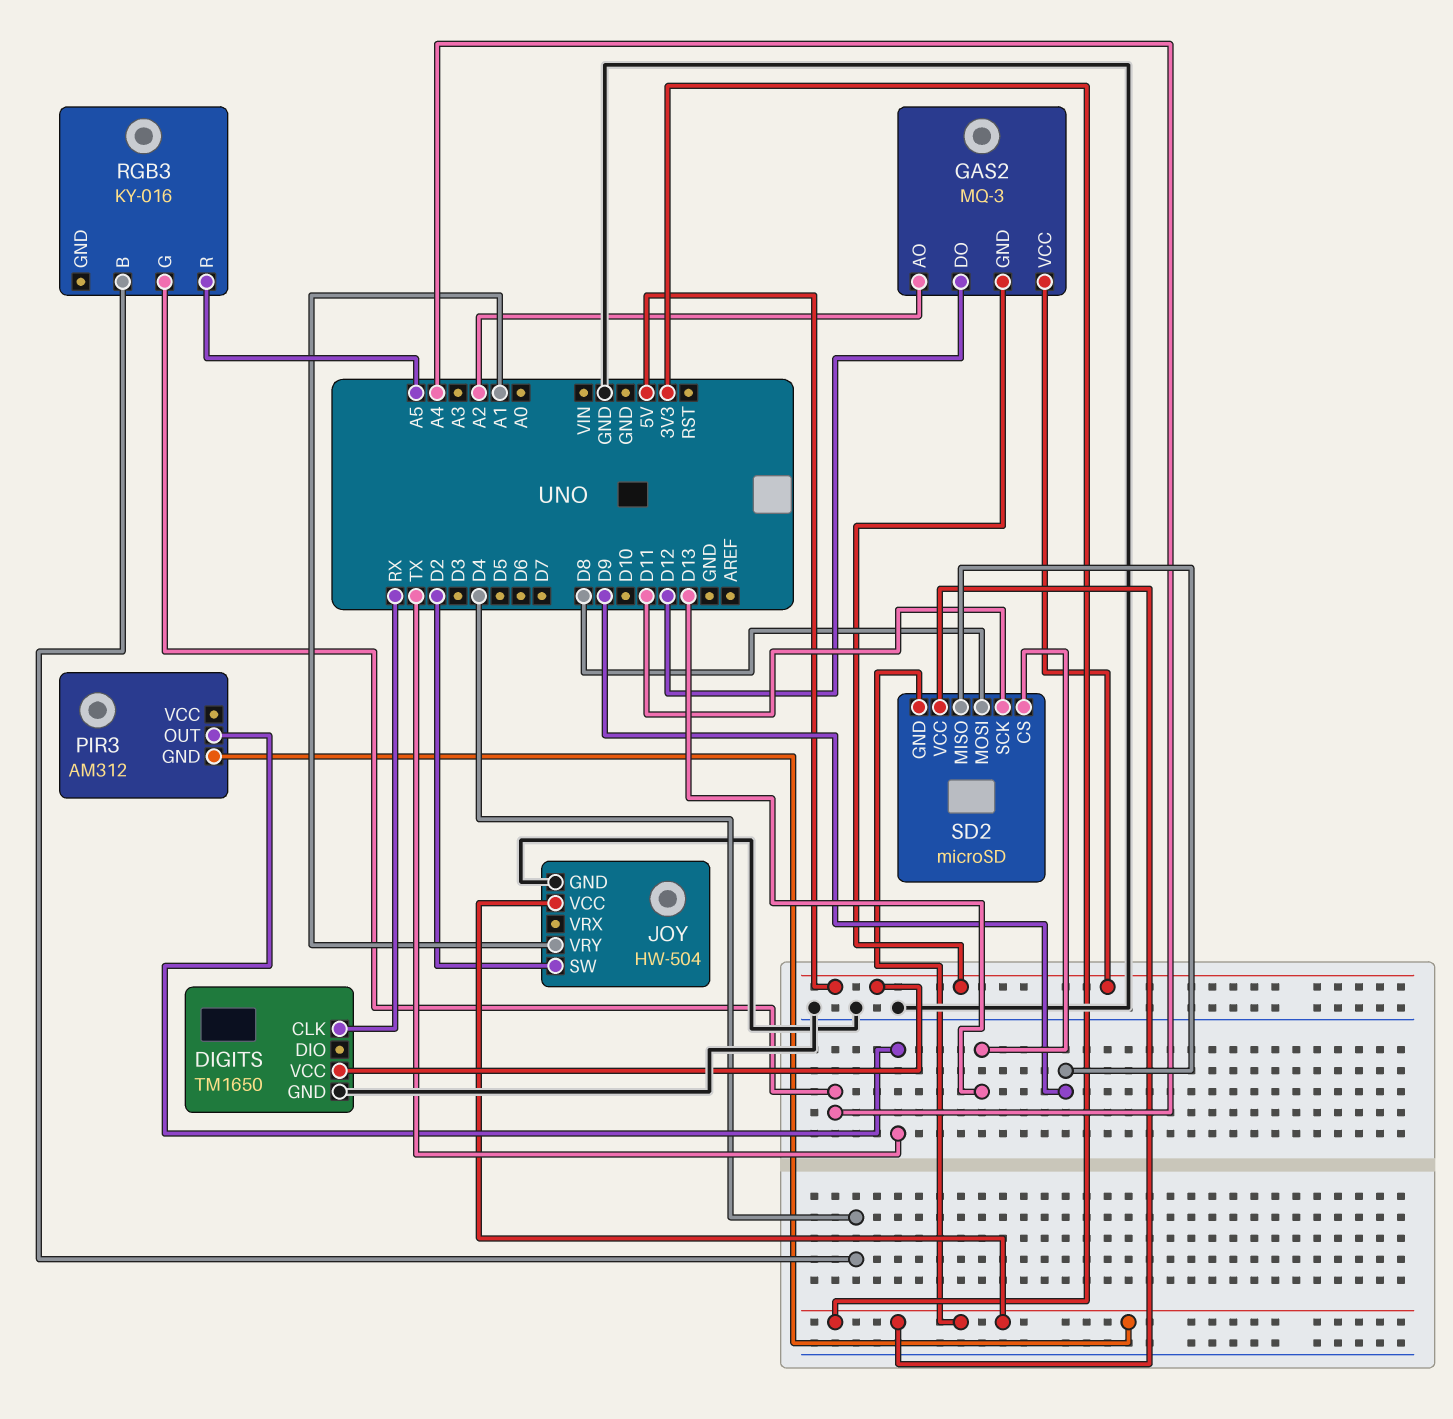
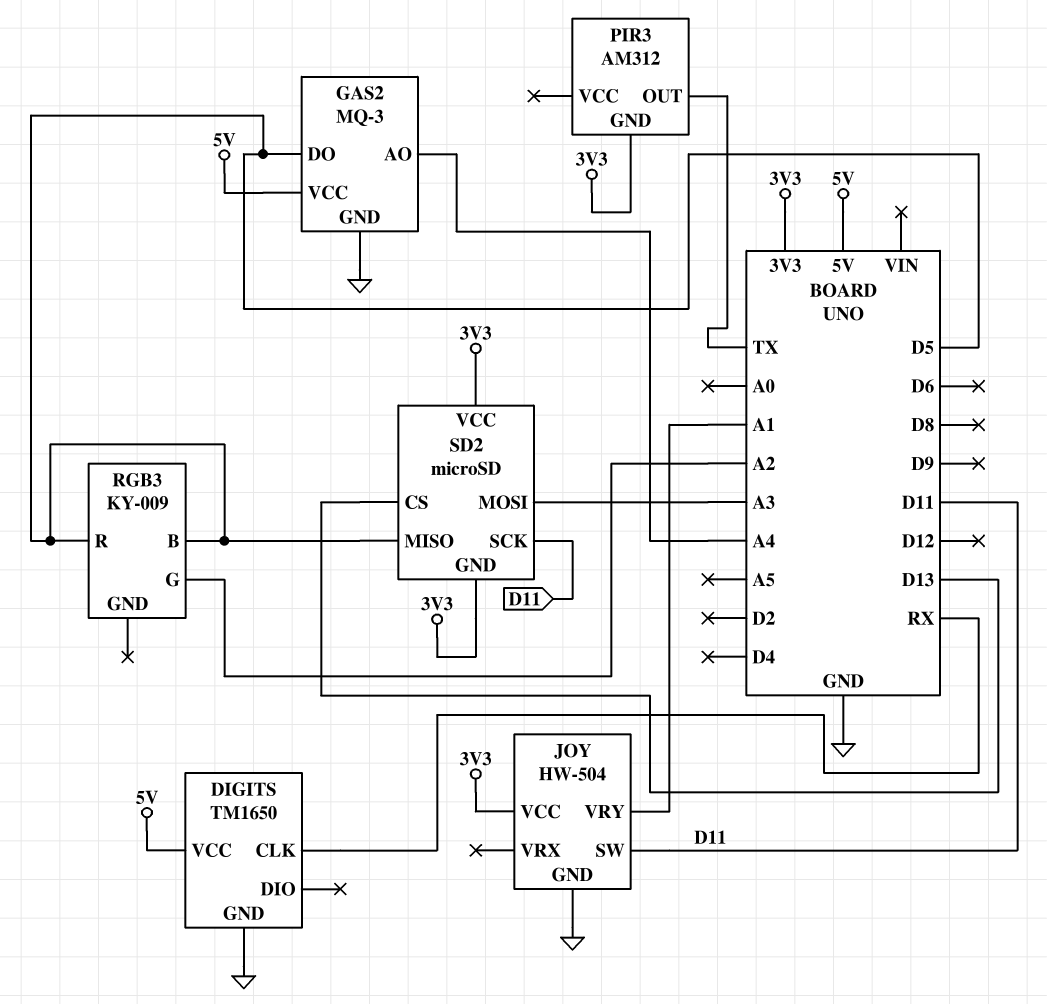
GAS2 pin AO: A2 -> A4
GAS2 pin DO: D12 -> D5
GAS2 pin GND: 5V -> GND
JOY pin SW: D2 -> D11
RGB3: KY-016 -> KY-009
RGB3 pin B: D4 -> D5
RGB3 pin G: A4 -> A2
RGB3 pin R: A5 -> D5
SD2 pin MISO: D9 -> D5
SD2 pin MOSI: D8 -> A3

